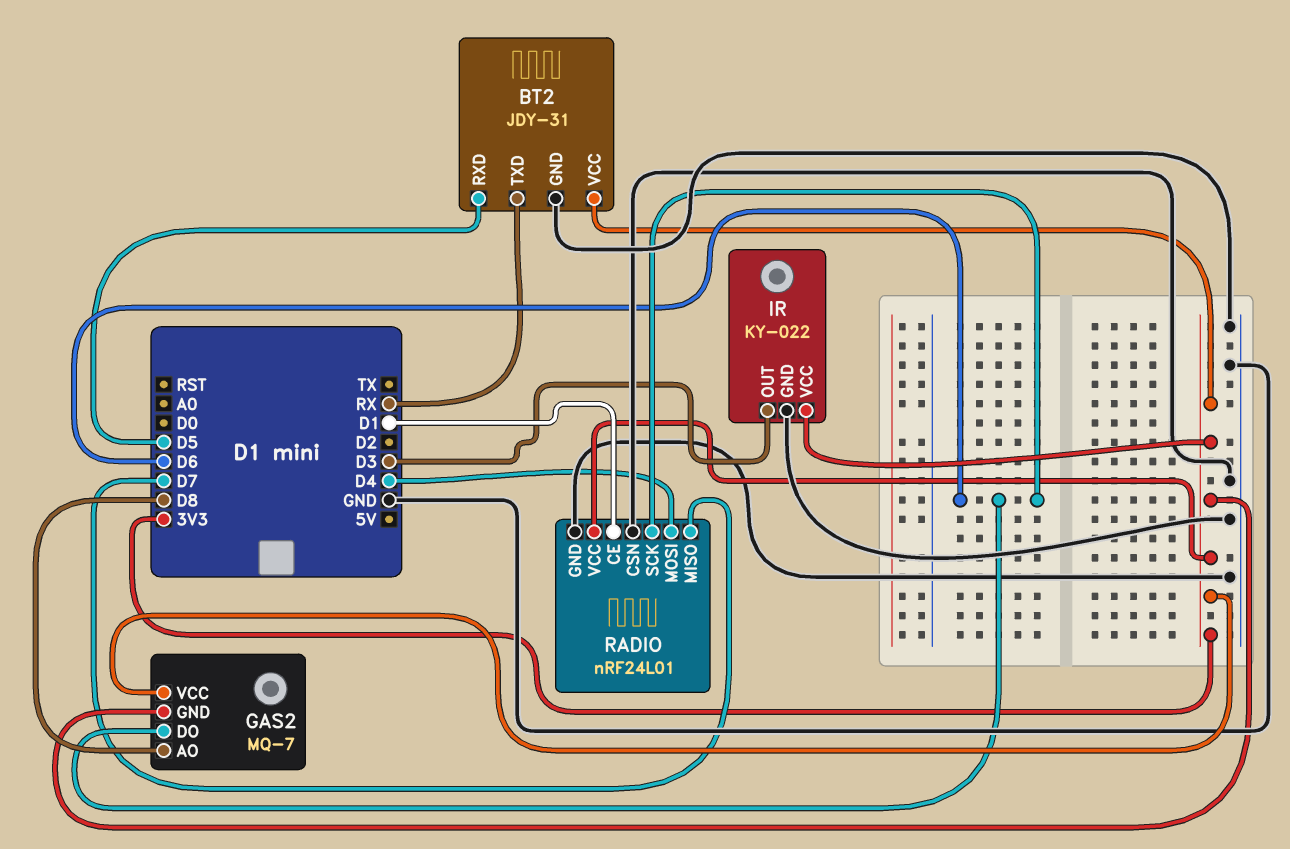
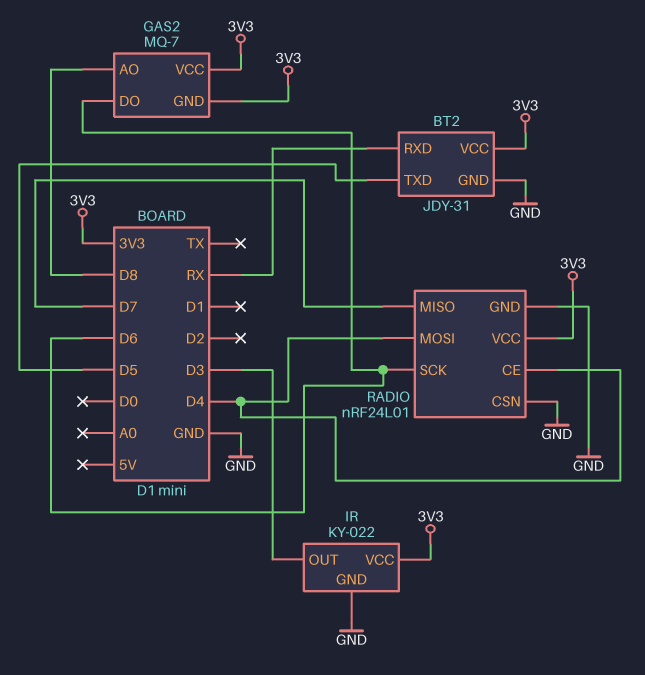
BT2 pin RXD: D5 -> RX
BT2 pin TXD: RX -> D5
RADIO pin CE: D1 -> D4

